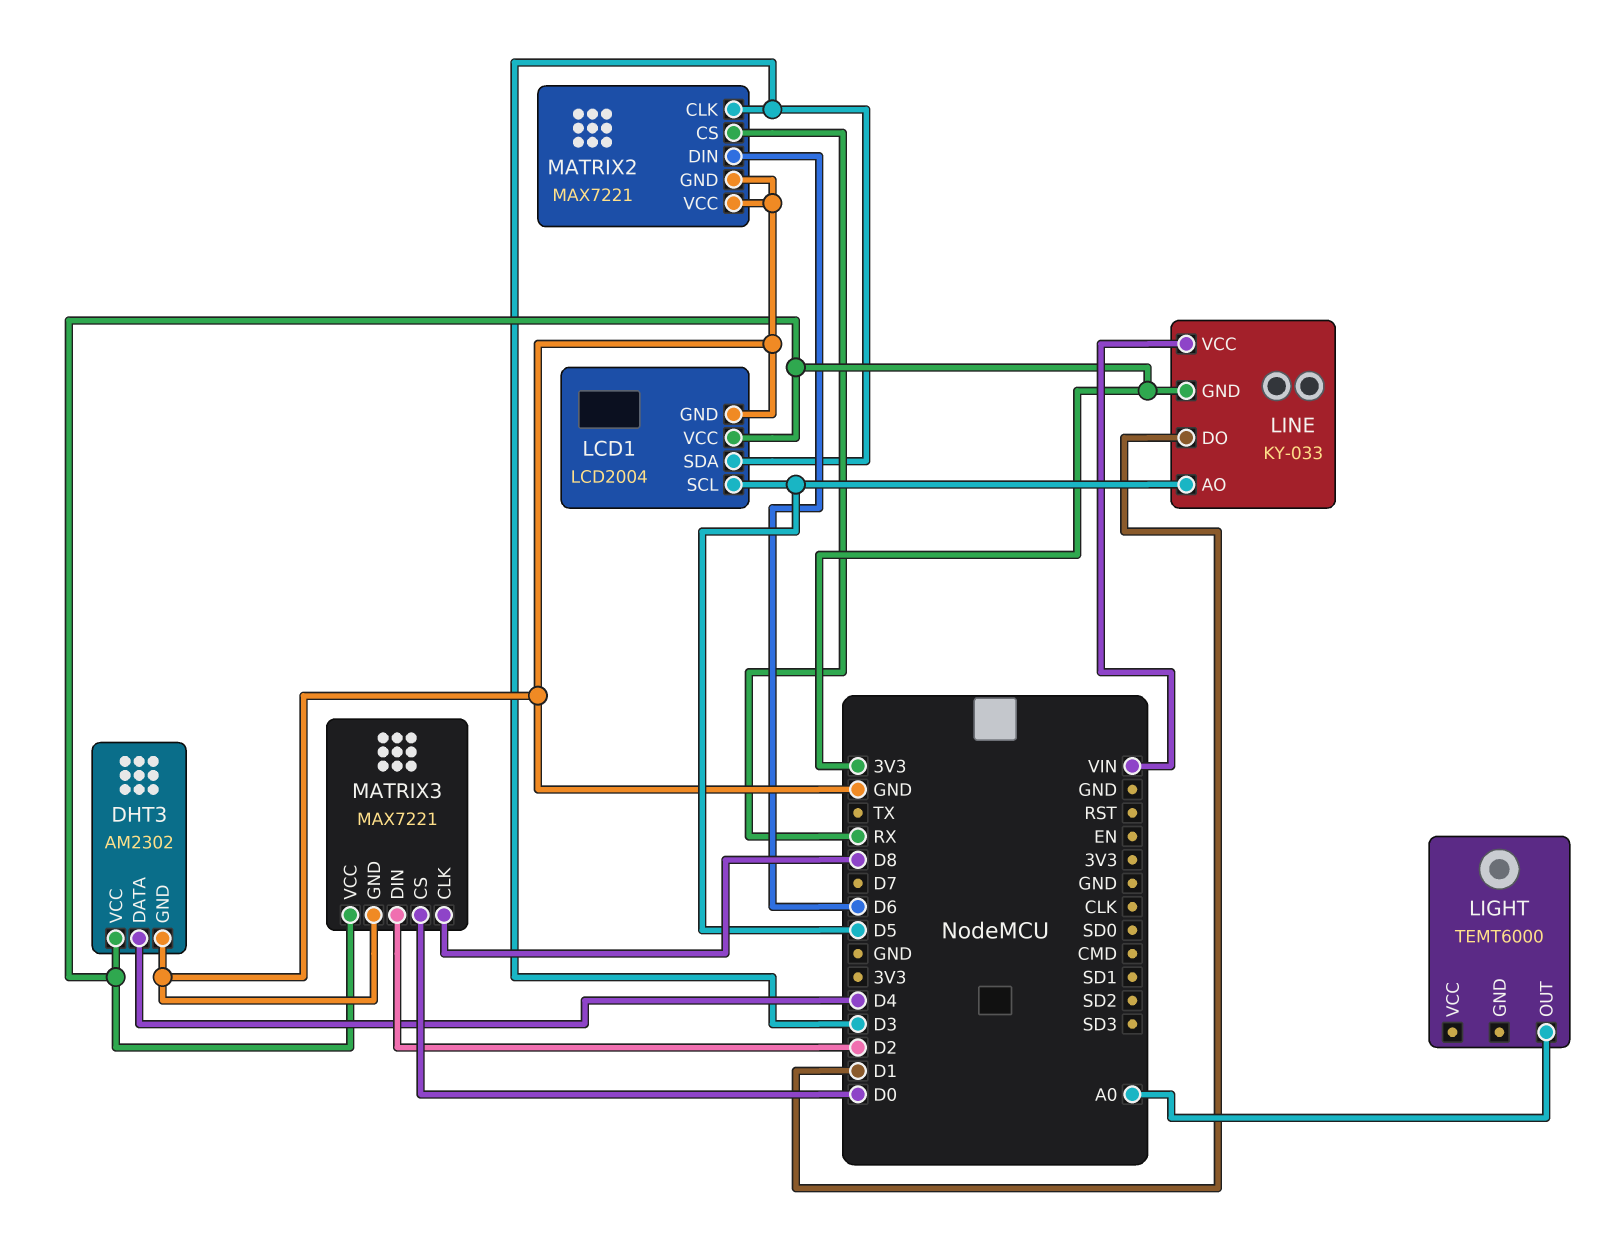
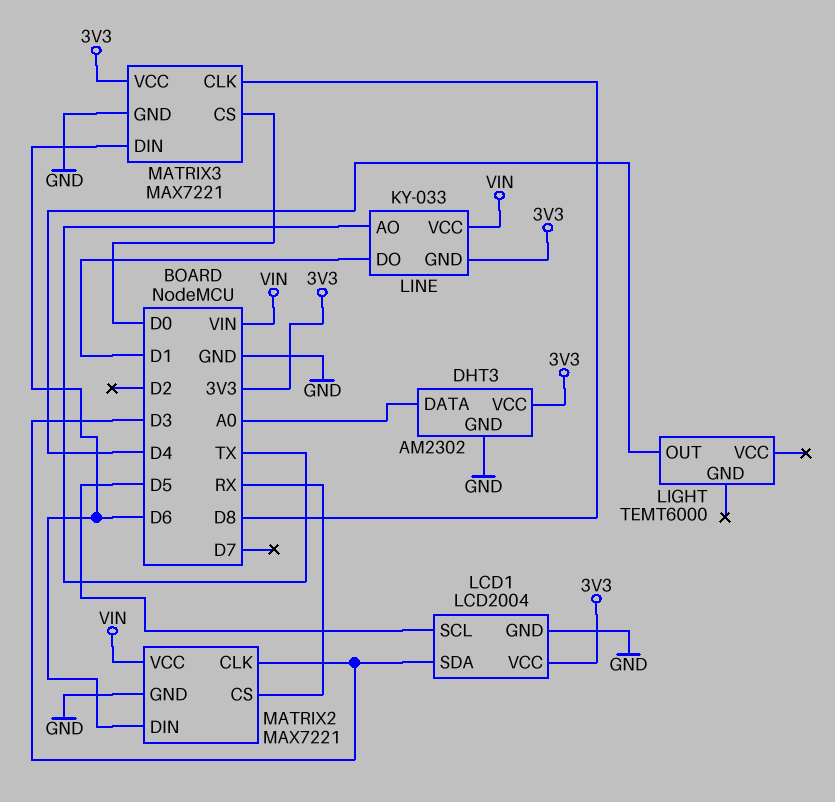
DHT3 pin DATA: D4 -> A0
LIGHT pin OUT: A0 -> D4
LINE pin AO: D5 -> TX
MATRIX2 pin VCC: GND -> VIN
MATRIX3 pin DIN: D2 -> D6

